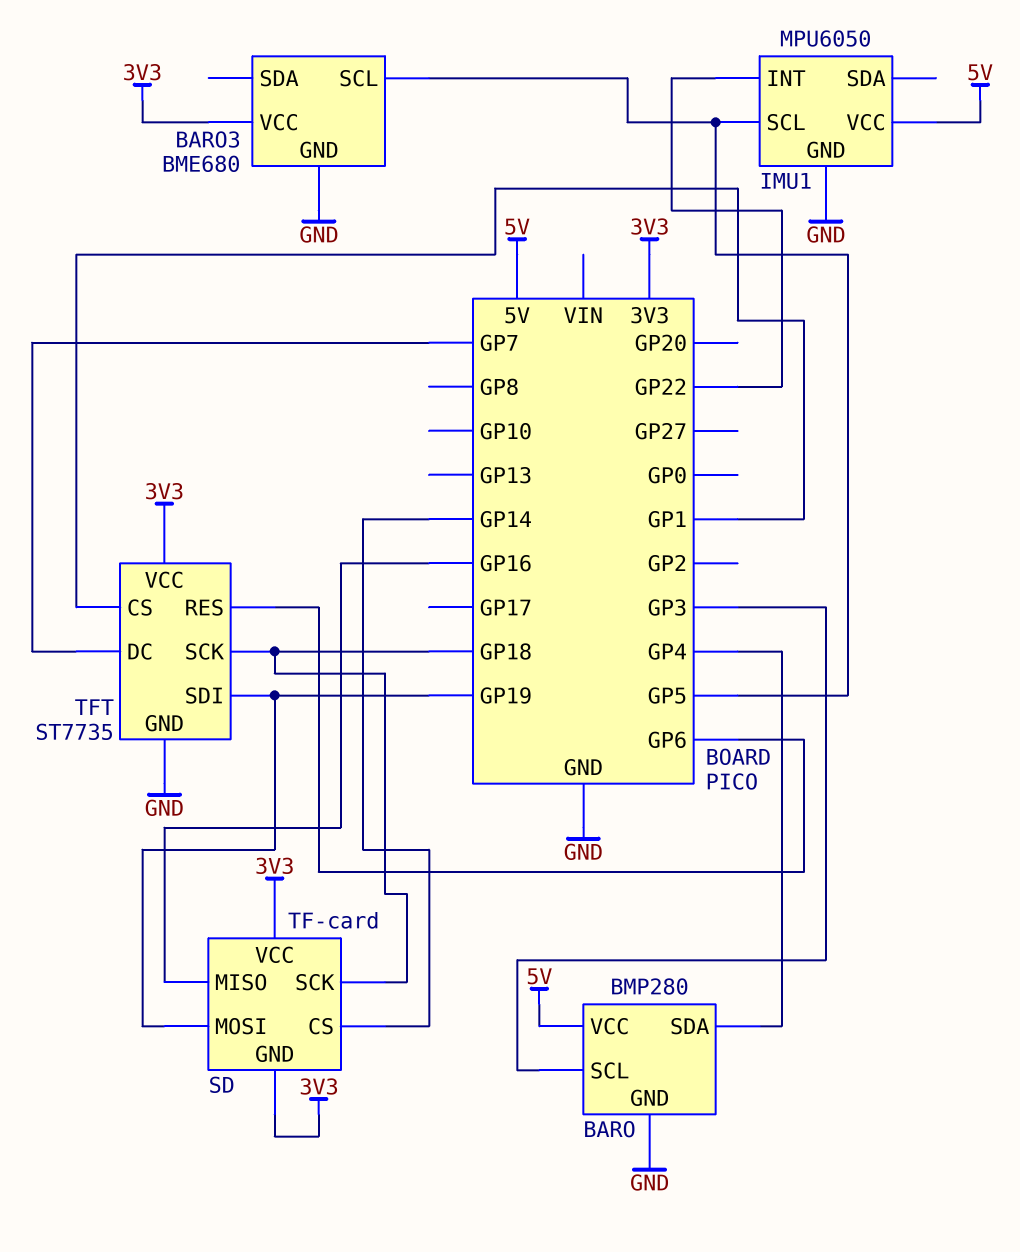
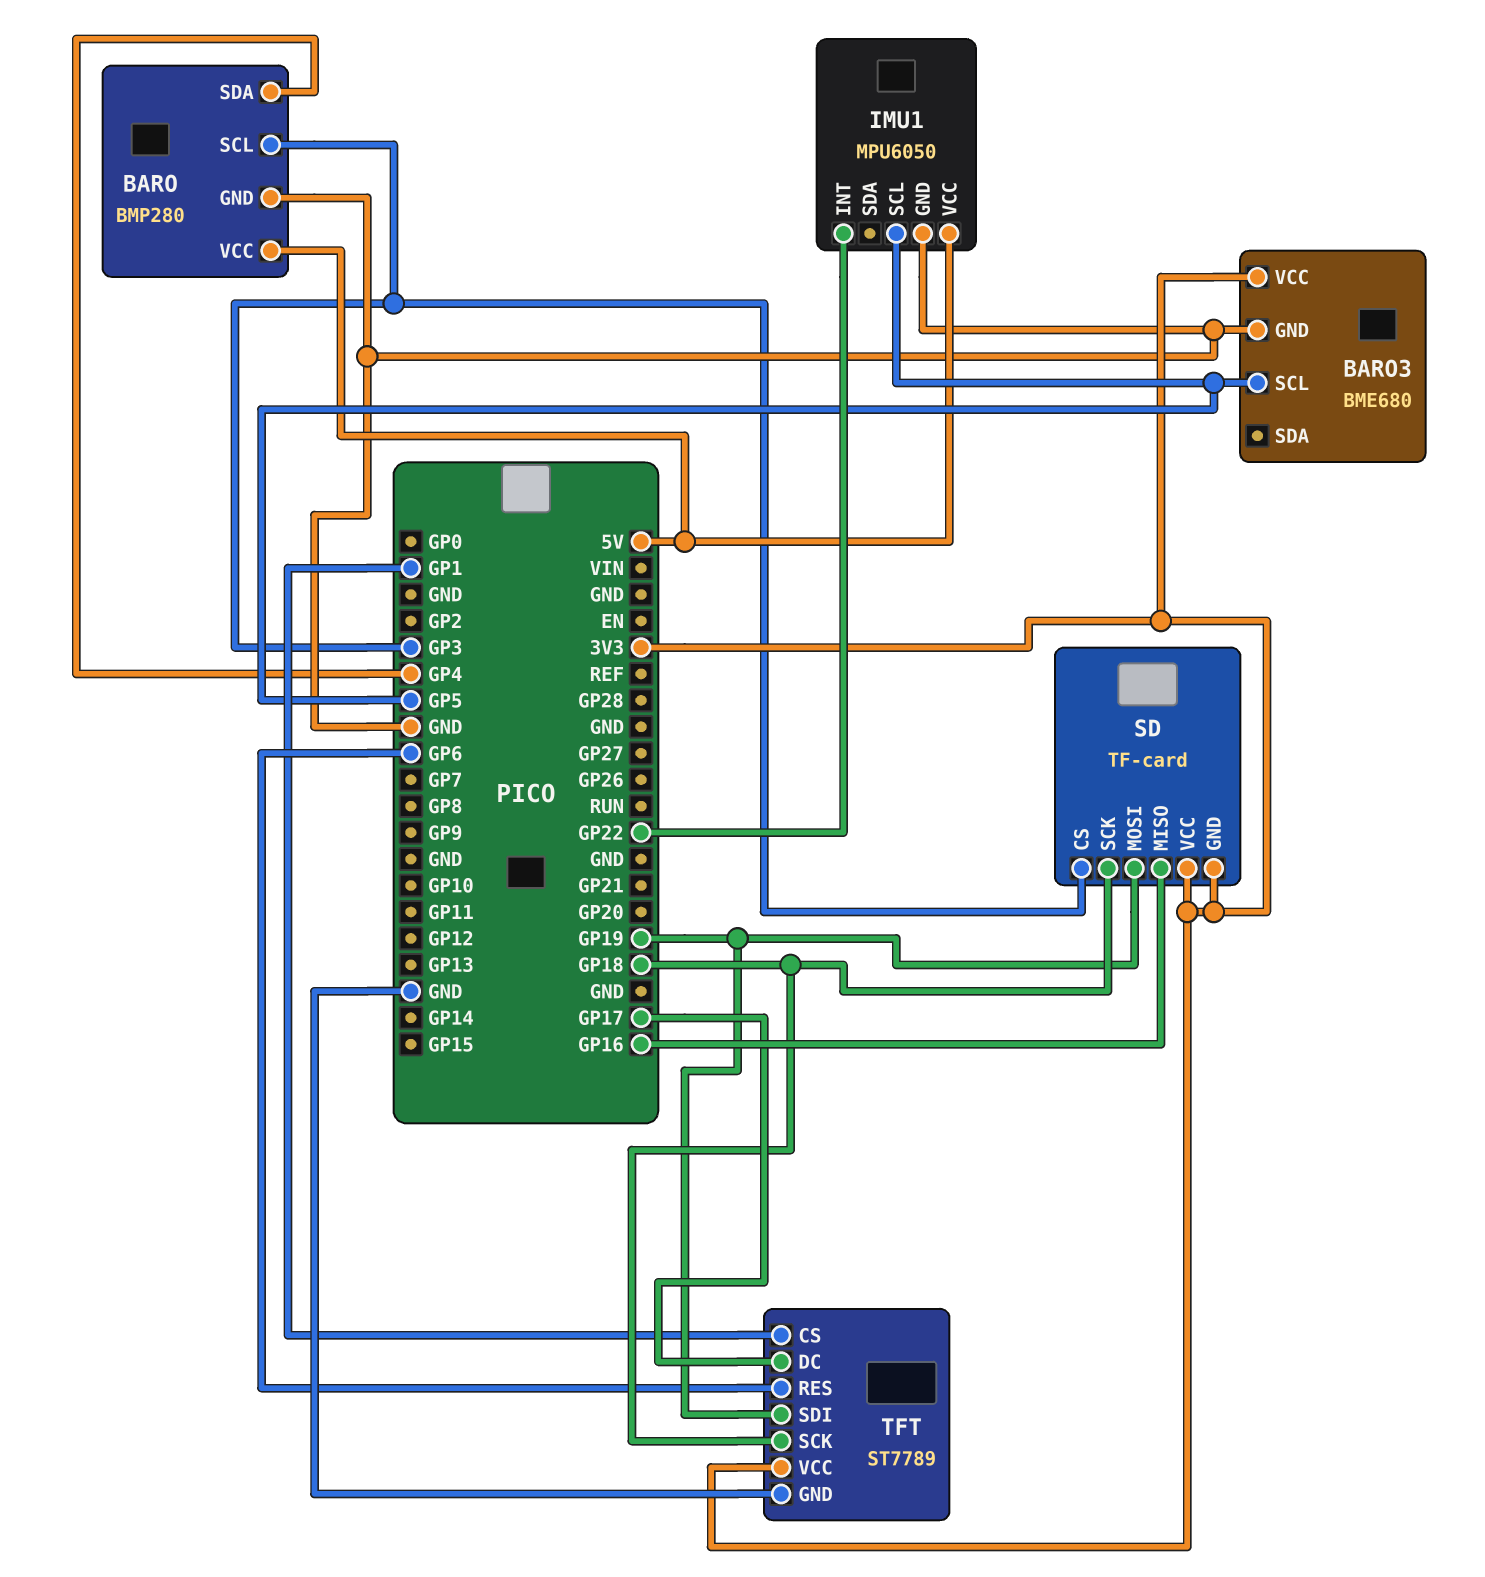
SD pin CS: GP14 -> GP3
TFT: ST7735 -> ST7789
TFT pin DC: GP7 -> GP17

